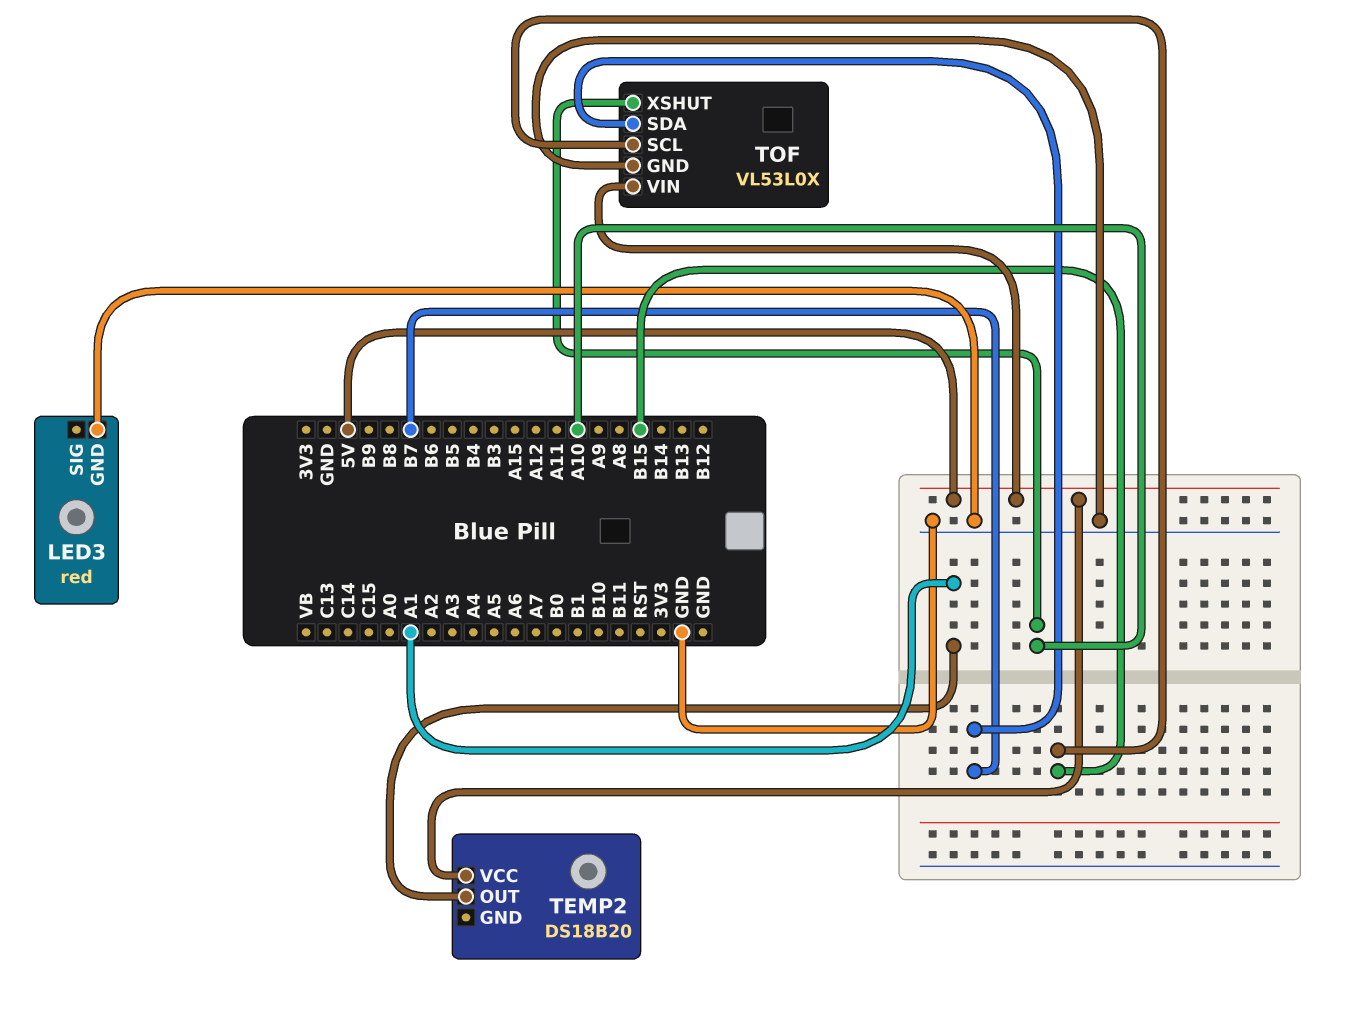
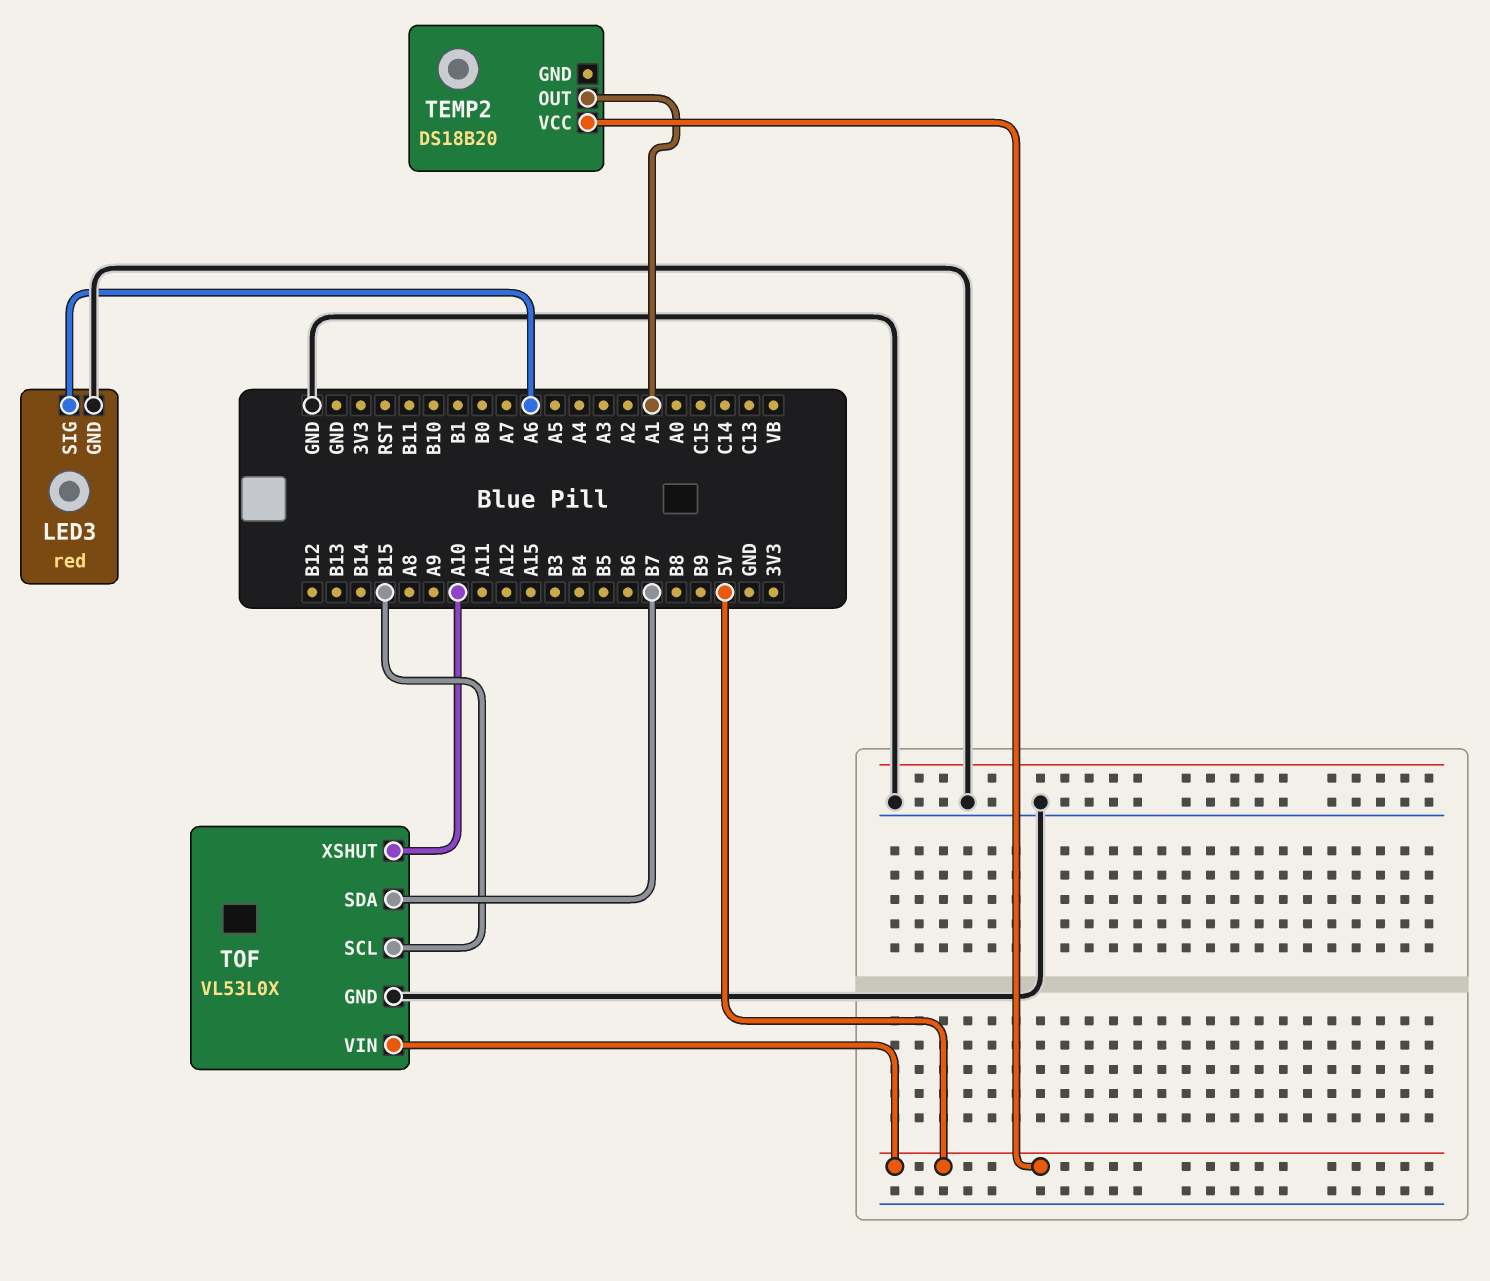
LED3 pin SIG: none -> A6

